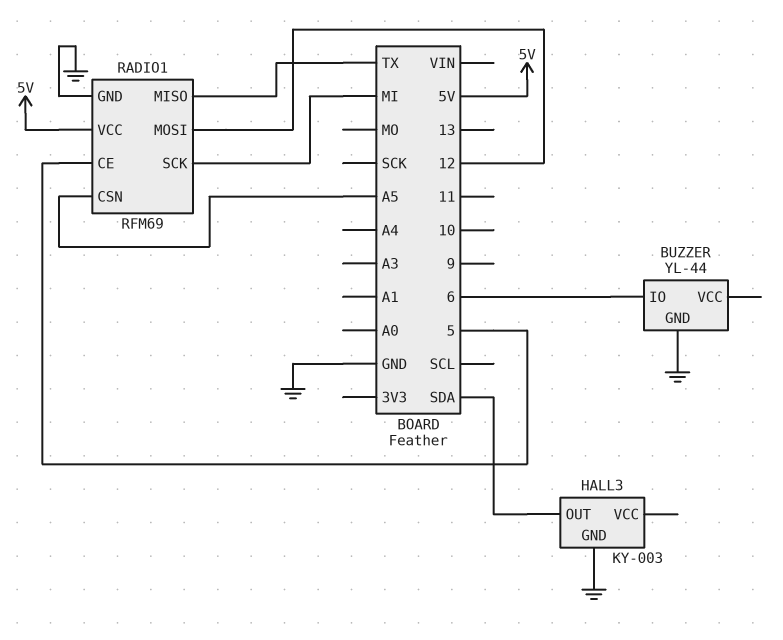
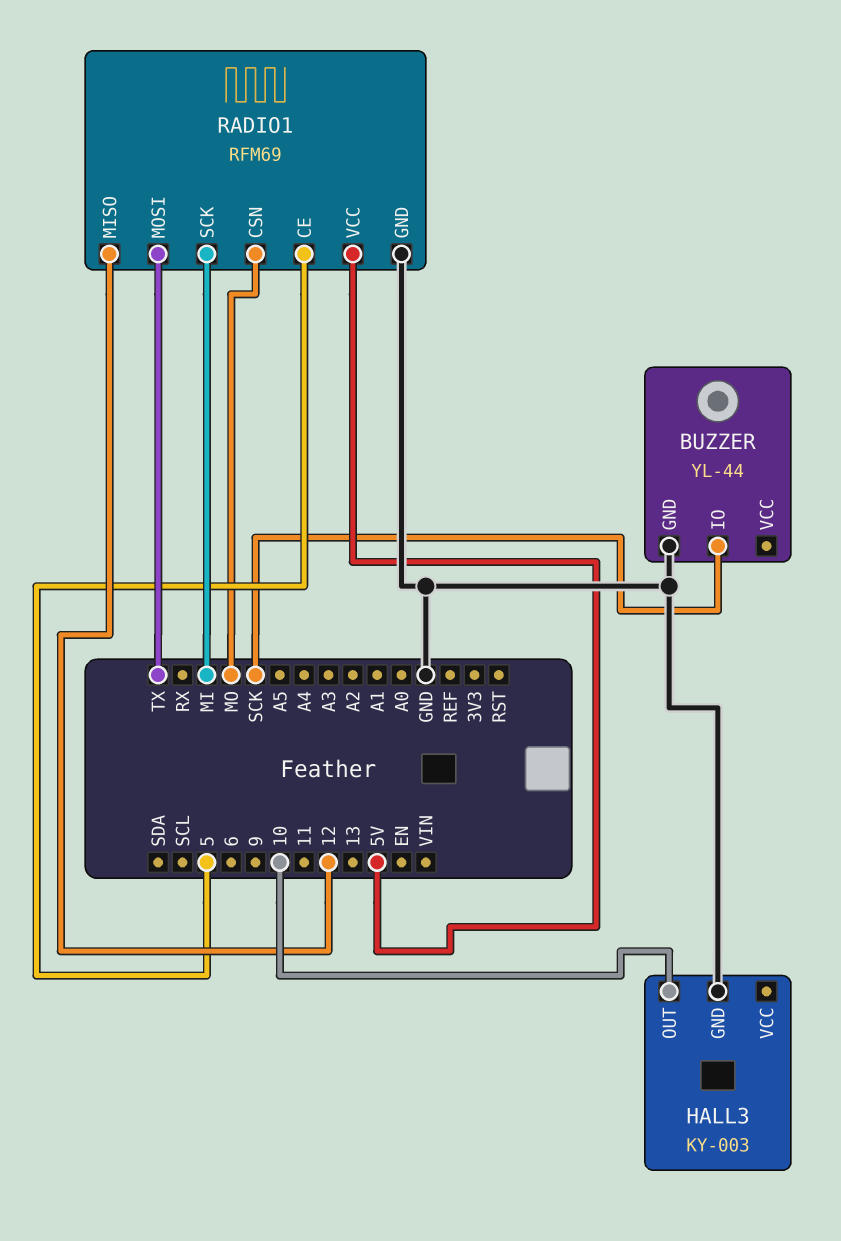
BUZZER pin IO: 6 -> SCK
HALL3 pin OUT: SDA -> 10
RADIO1 pin CSN: A5 -> MO
RADIO1 pin MISO: TX -> 12
RADIO1 pin MOSI: 12 -> TX

